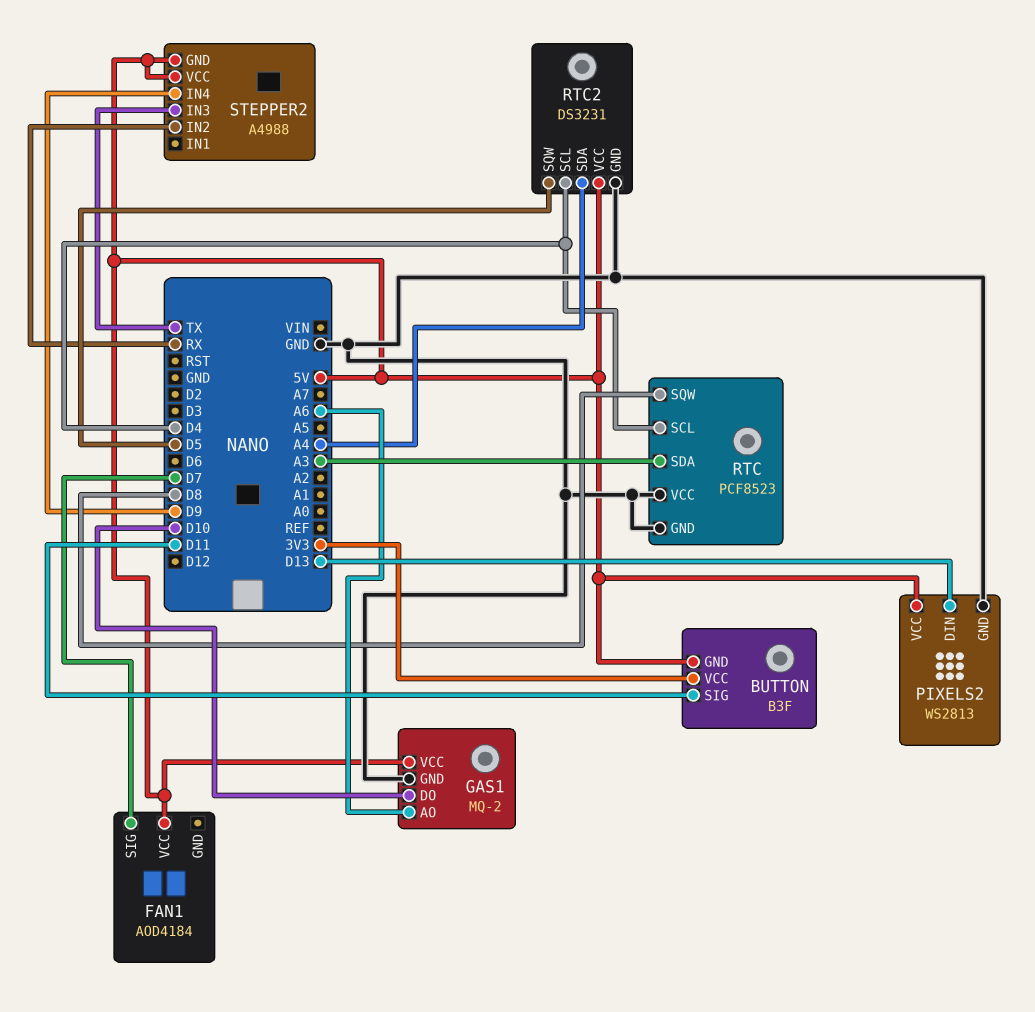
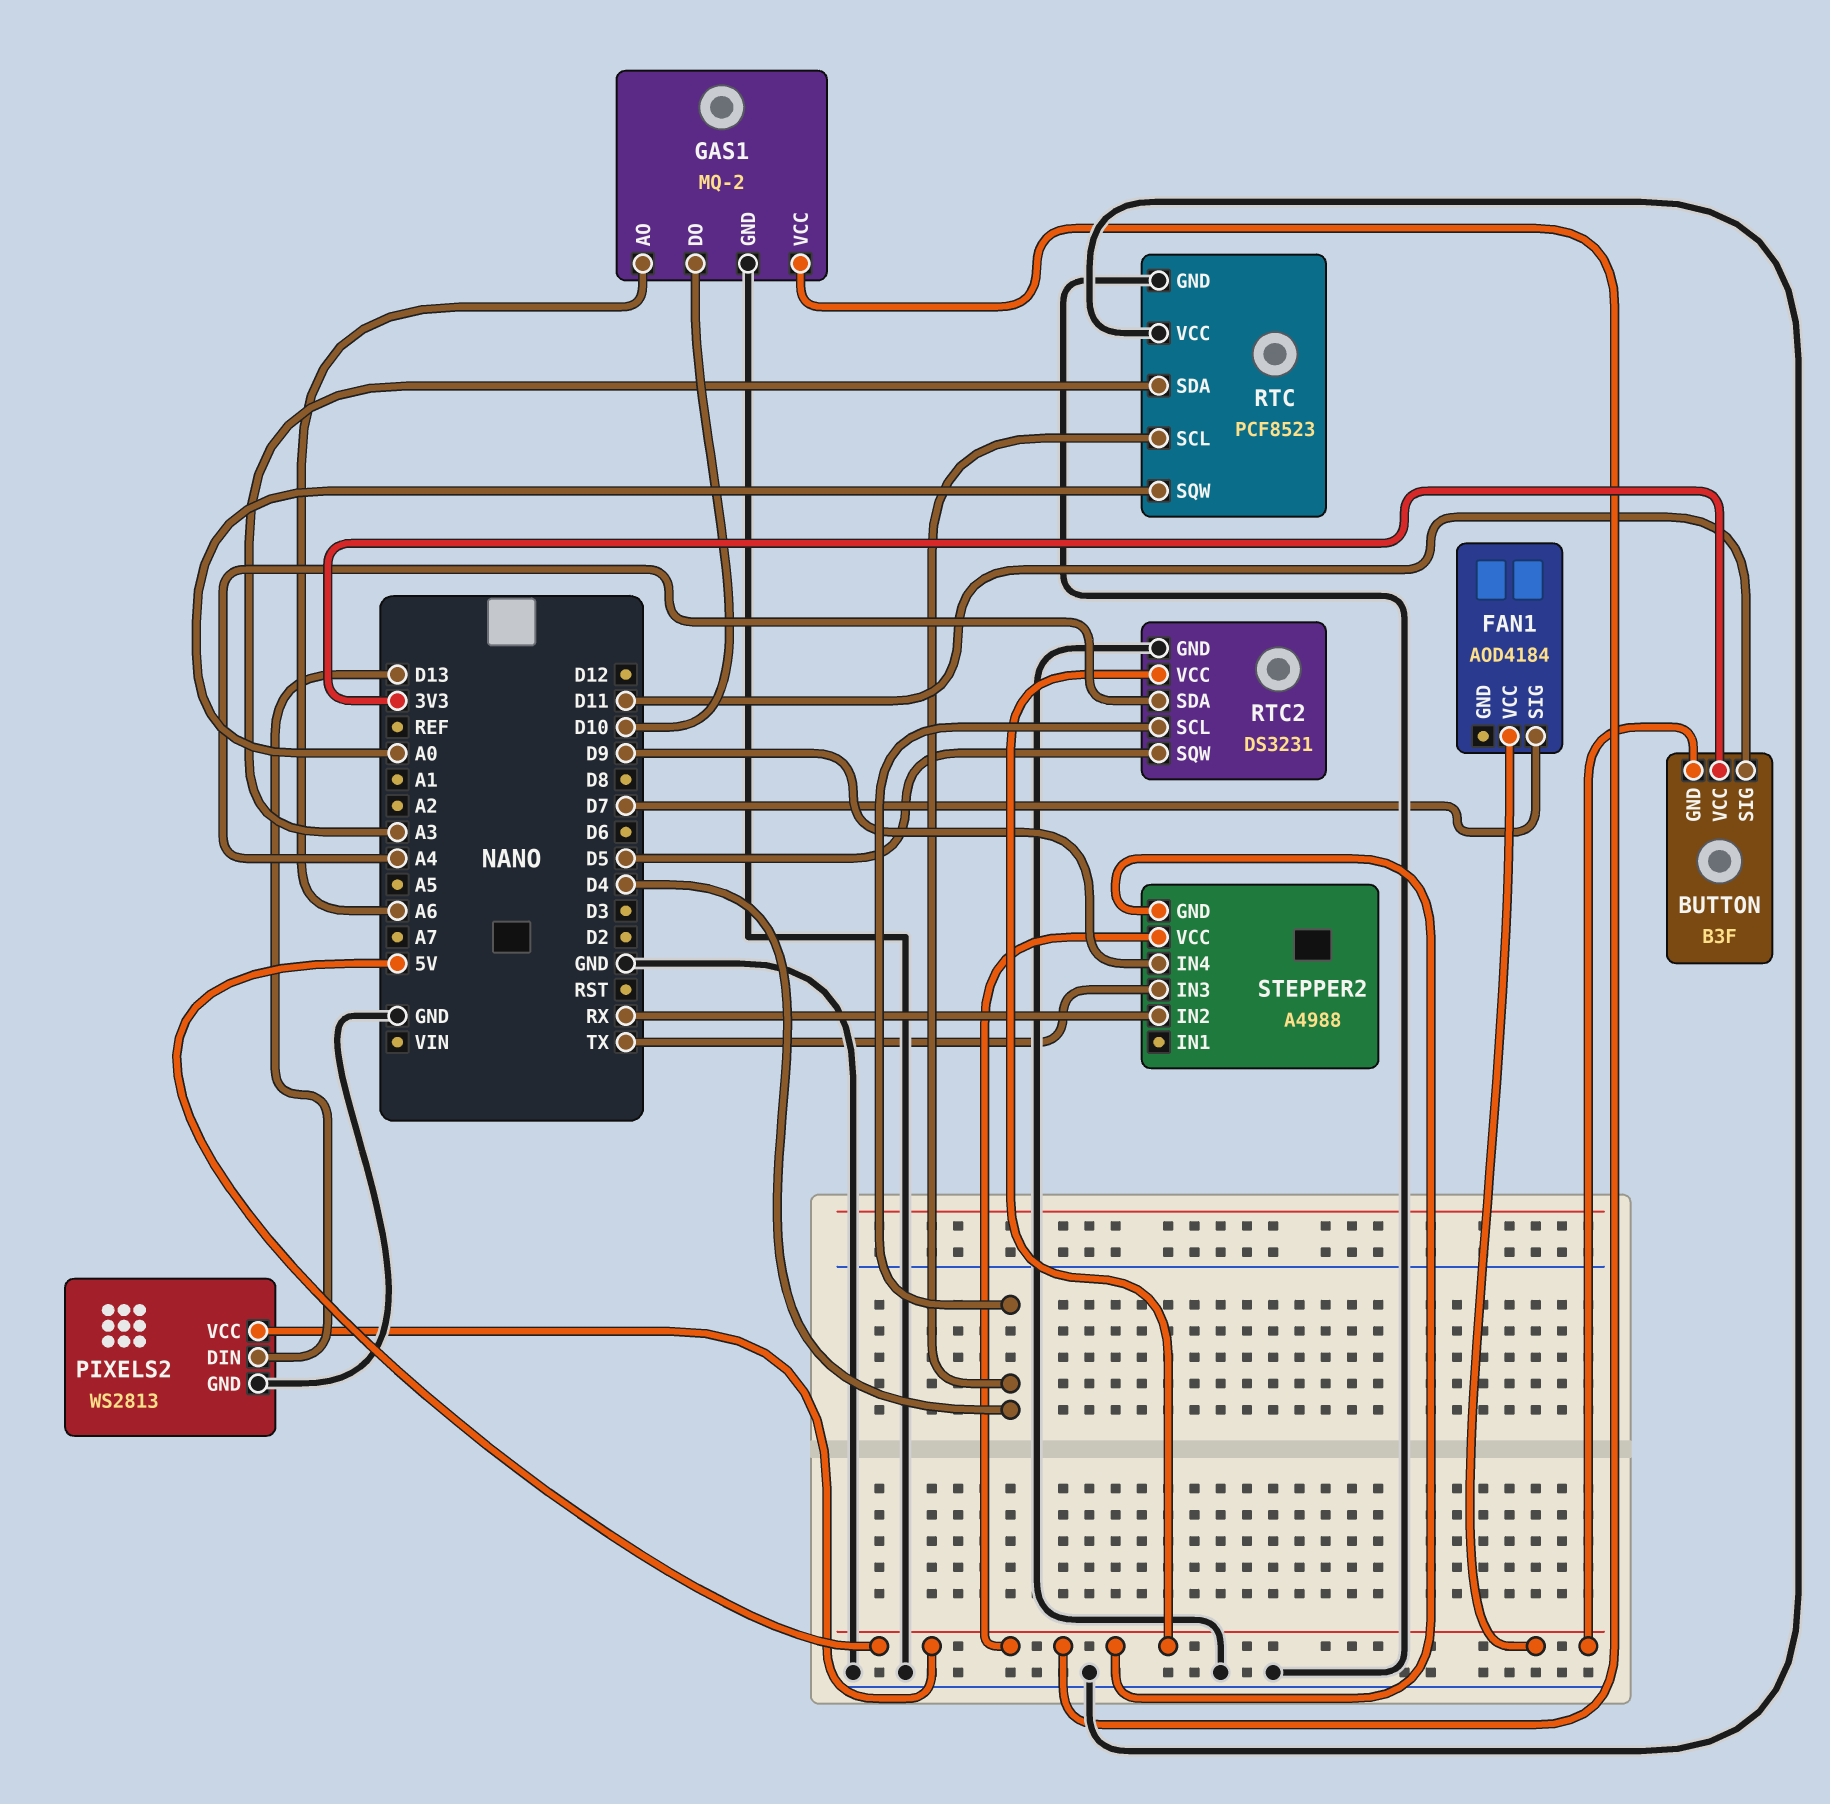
RTC pin SQW: D8 -> A0

